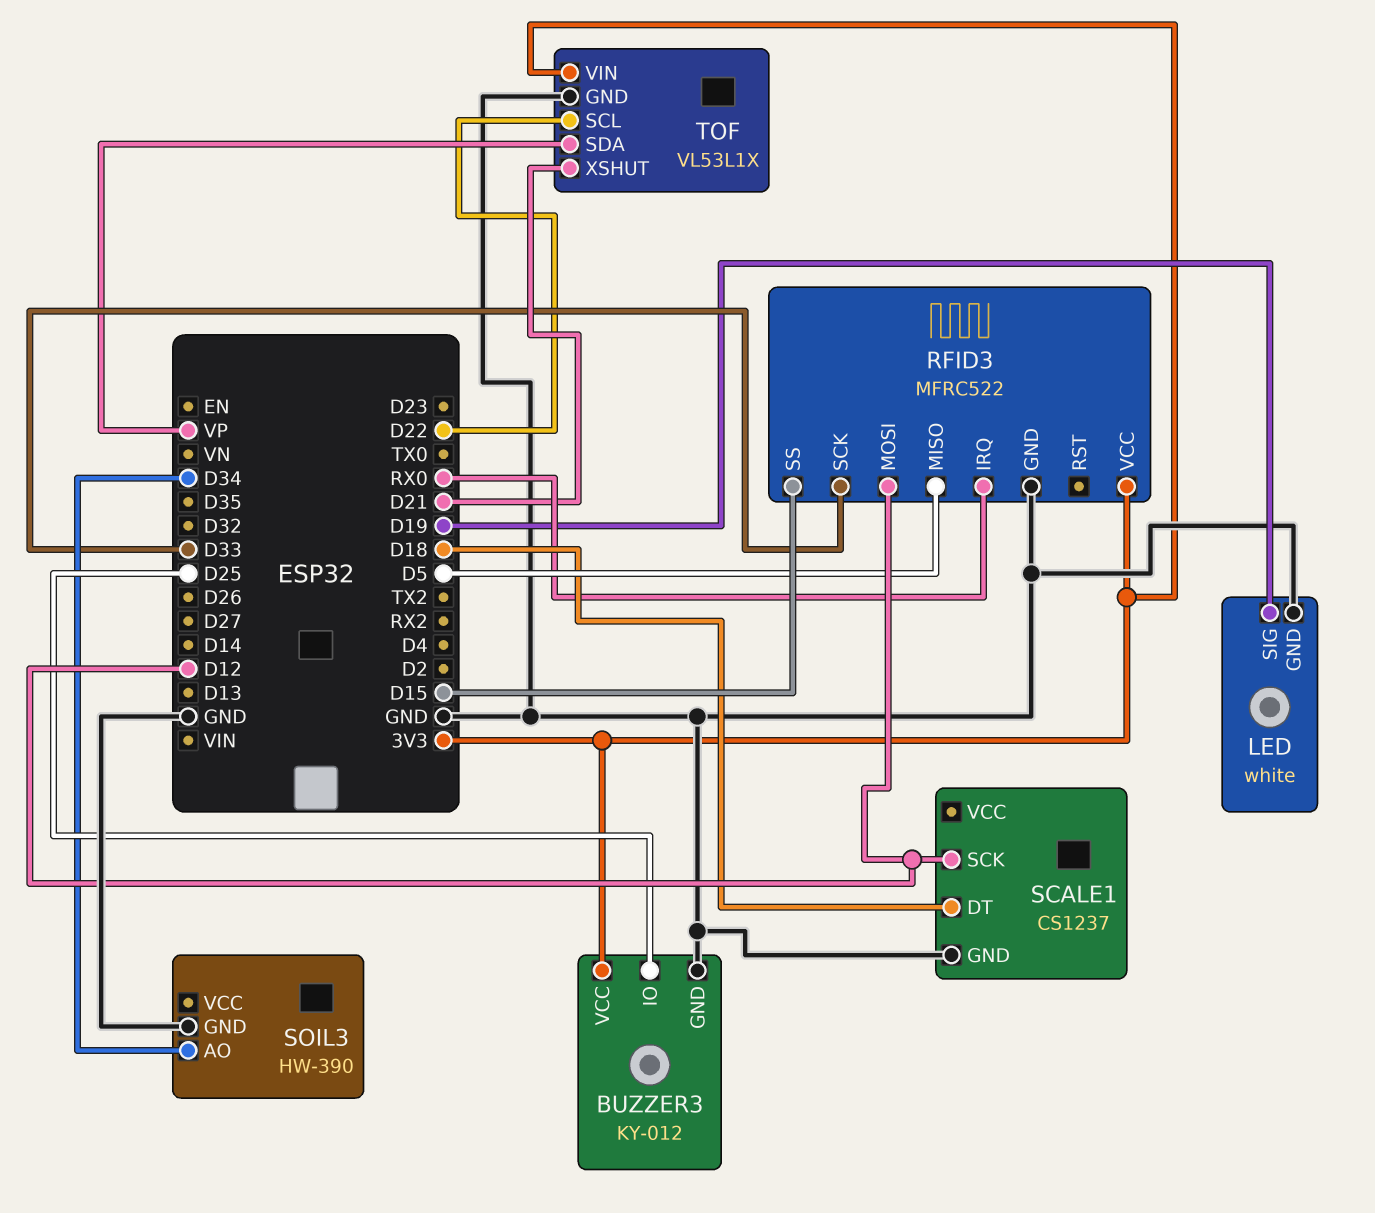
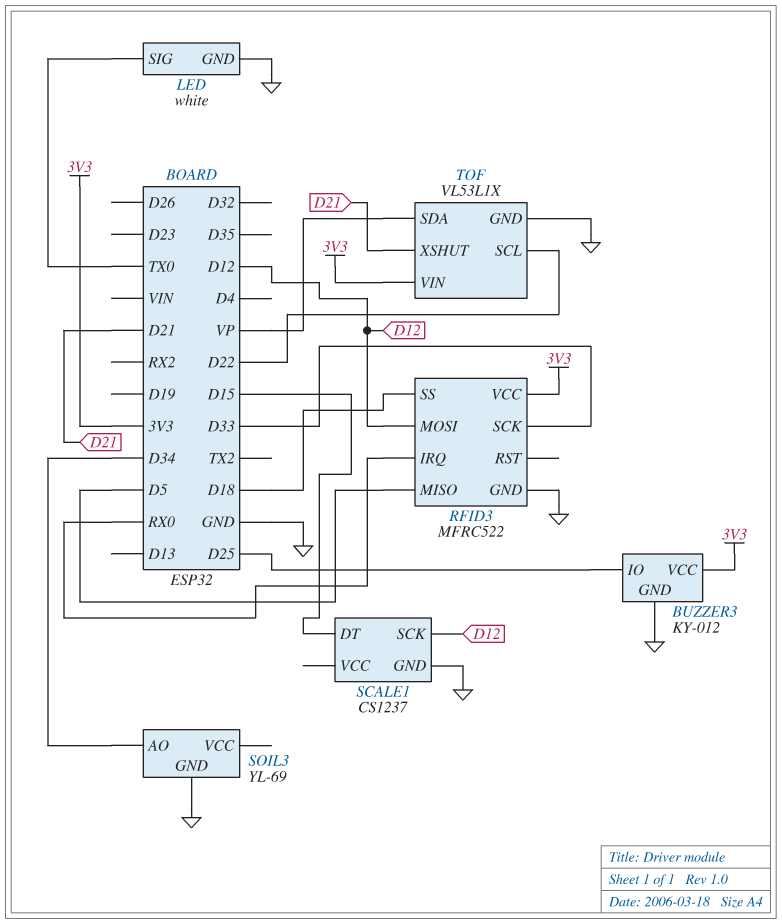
LED pin SIG: D19 -> TX0
RFID3 pin SS: D15 -> D18
SCALE1 pin DT: D18 -> D15
SOIL3: HW-390 -> YL-69

